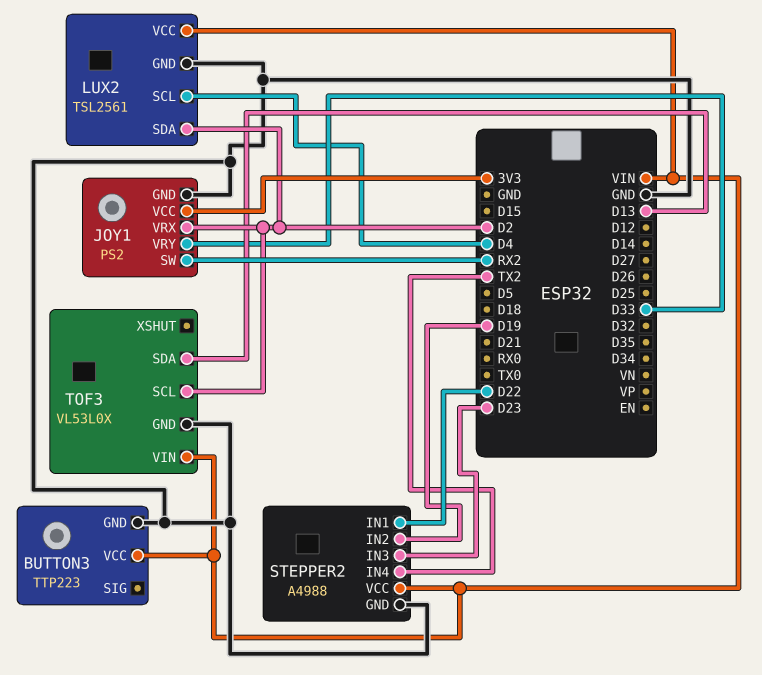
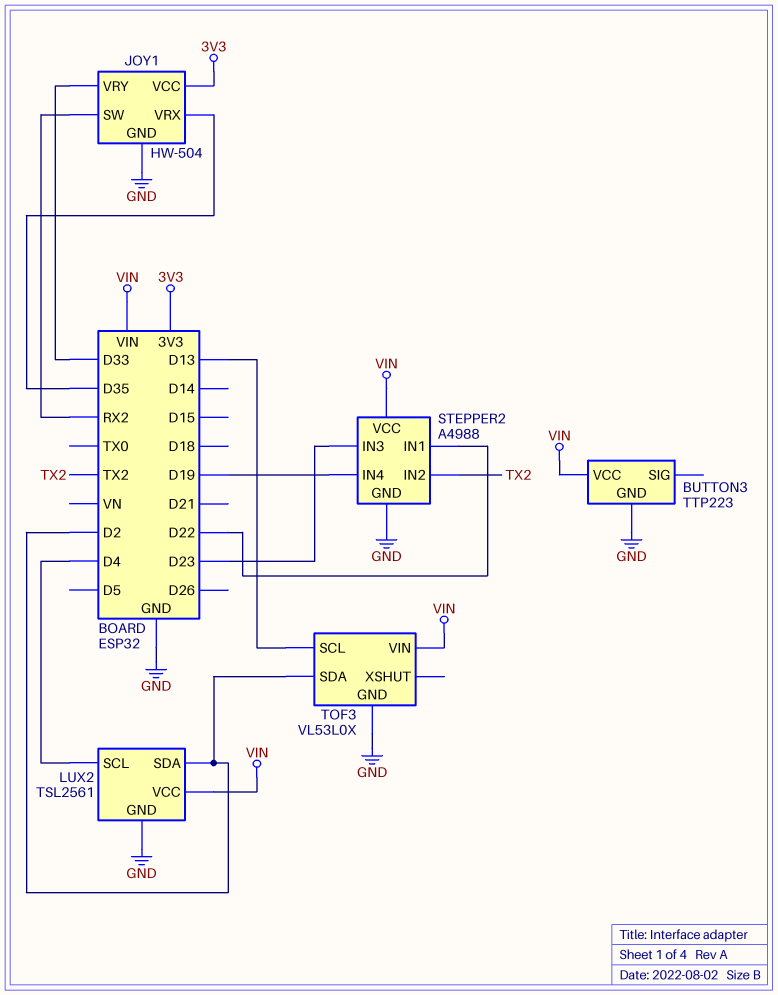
JOY1: PS2 -> HW-504
JOY1 pin VRX: D2 -> D35
STEPPER2 pin IN2: D19 -> TX2
STEPPER2 pin IN4: TX2 -> D19
TOF3 pin SCL: D2 -> D13
TOF3 pin SDA: D13 -> D2

